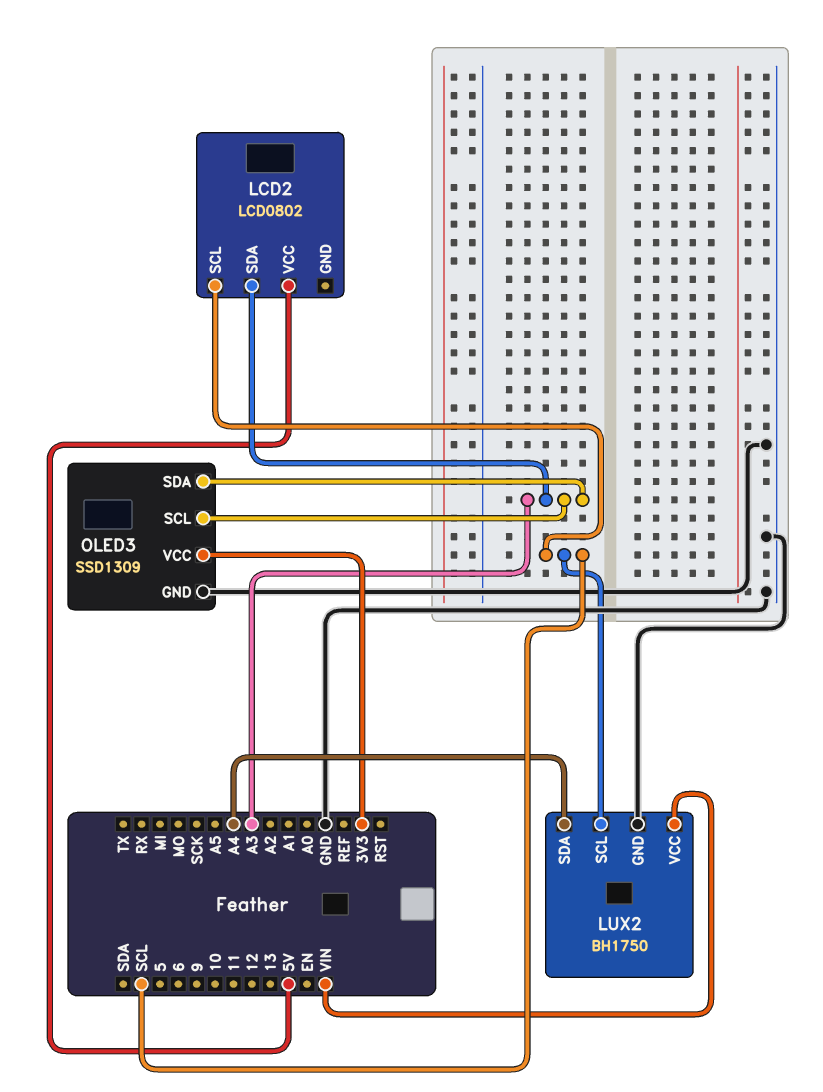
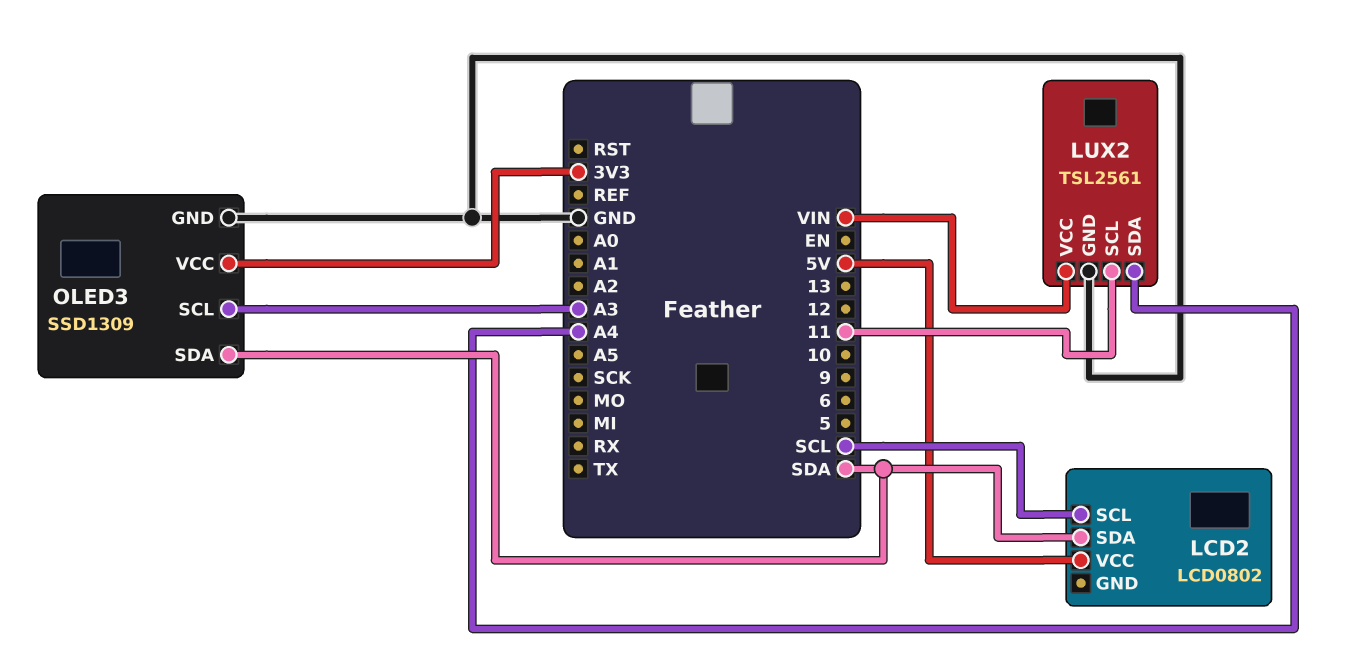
LCD2 pin SDA: A3 -> SDA
LUX2: BH1750 -> TSL2561
LUX2 pin SCL: SCL -> 11
OLED3 pin SDA: A3 -> SDA

